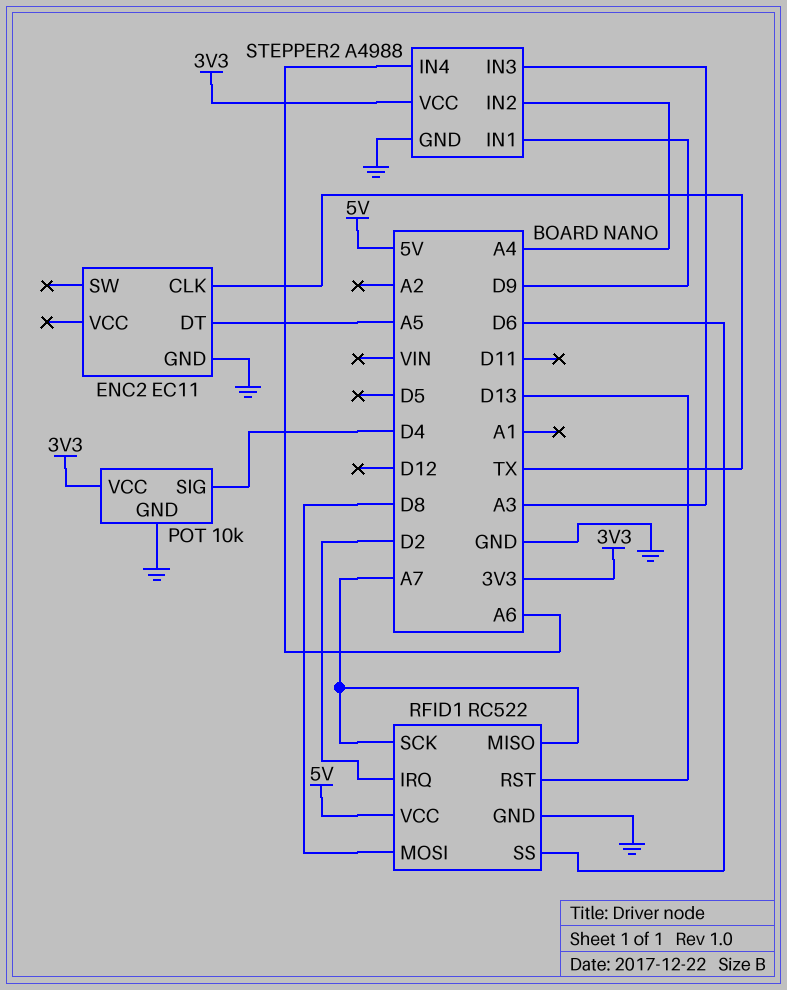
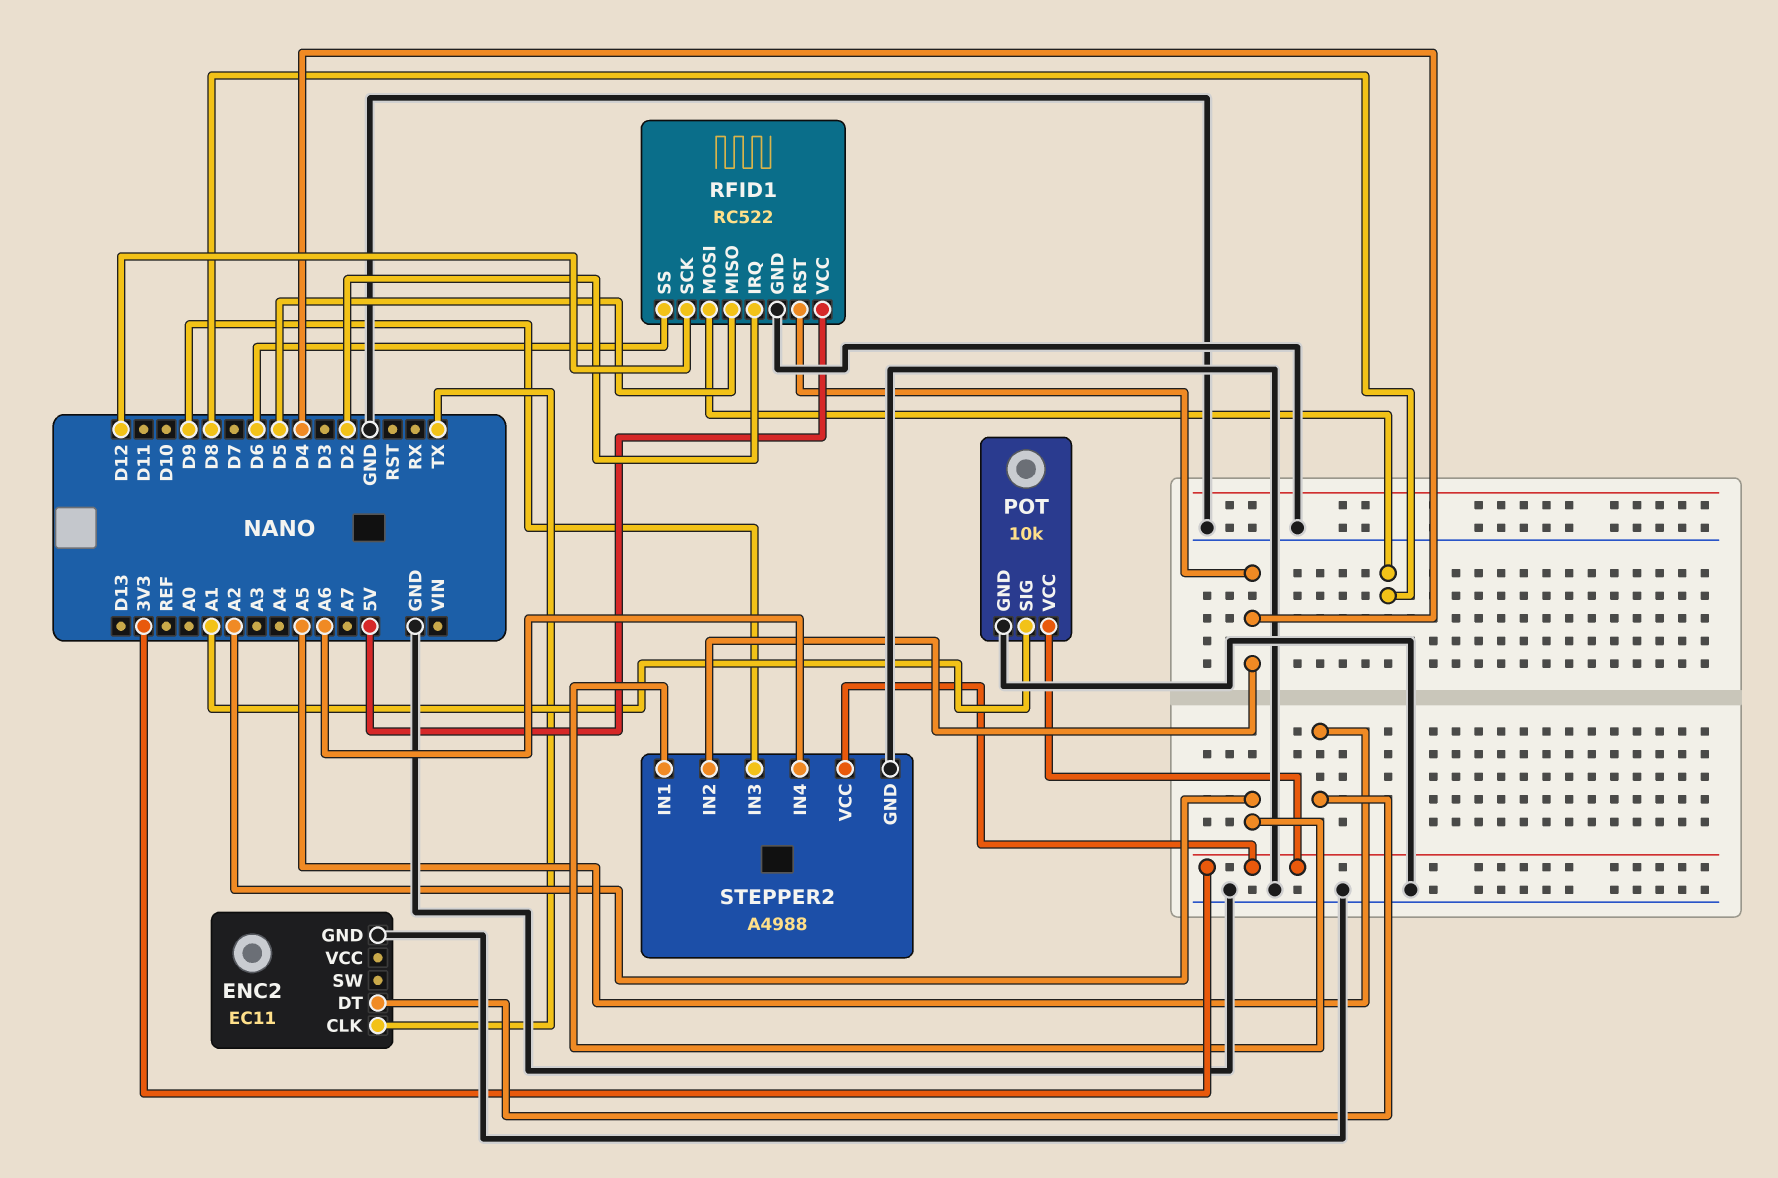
POT pin SIG: D4 -> A1
RFID1 pin MISO: A7 -> D5
RFID1 pin RST: D13 -> D4
RFID1 pin SCK: A7 -> D12
STEPPER2 pin IN1: D9 -> A2
STEPPER2 pin IN2: A4 -> D4
STEPPER2 pin IN3: A3 -> D9

